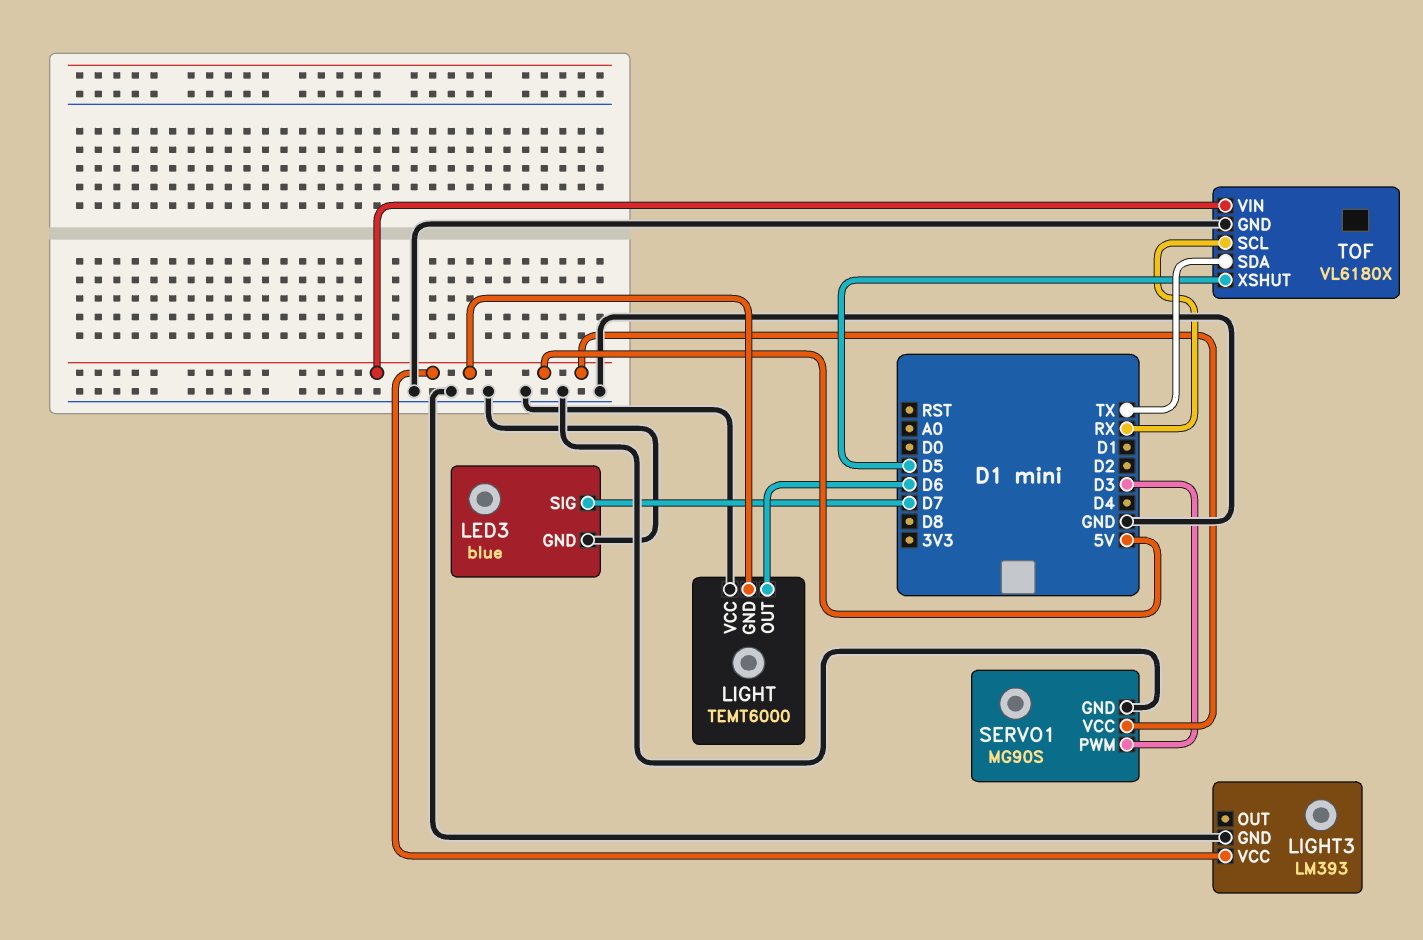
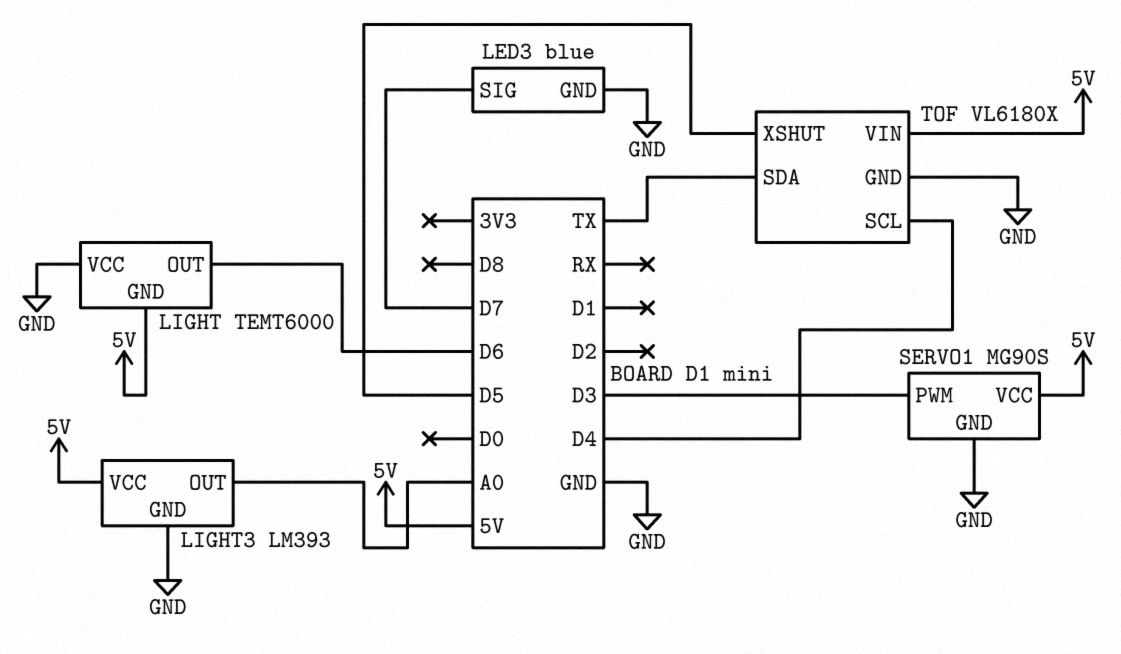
LIGHT3 pin OUT: none -> A0
TOF pin SCL: RX -> D4

